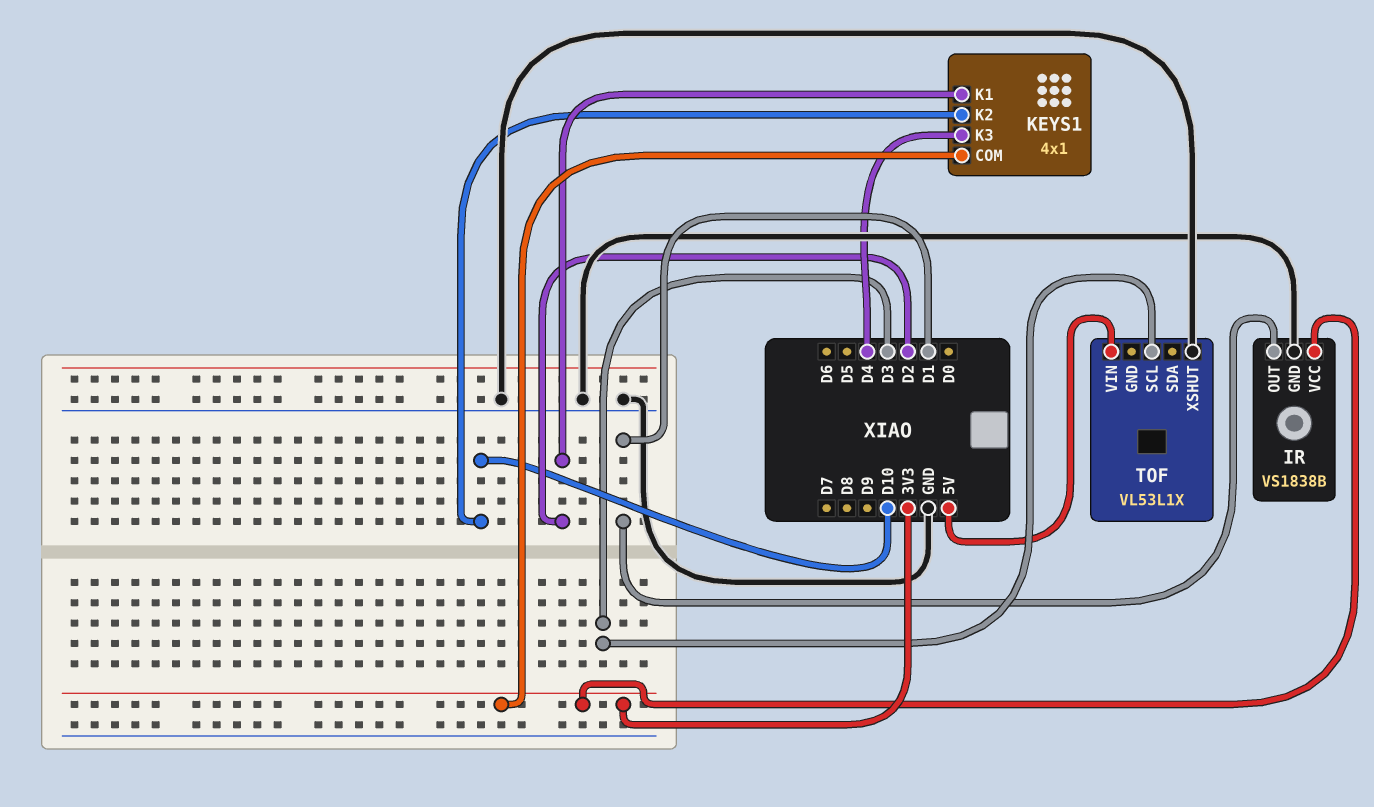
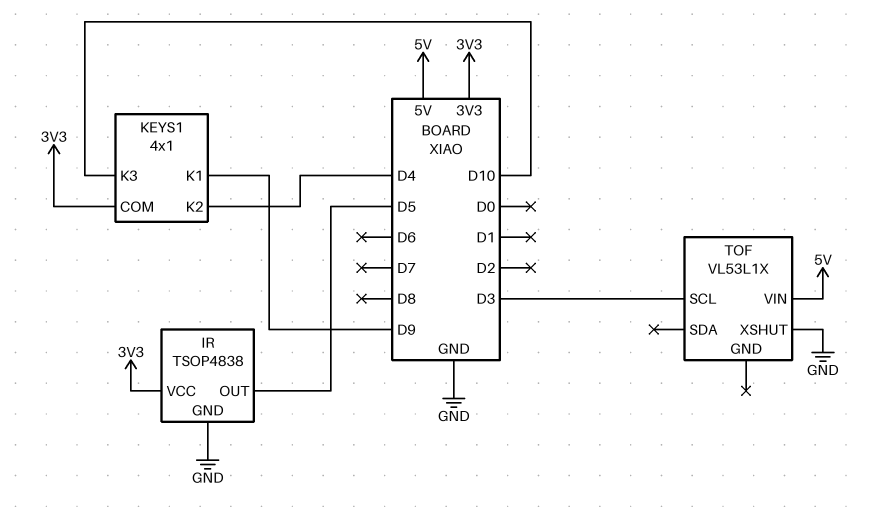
IR: VS1838B -> TSOP4838
IR pin OUT: D1 -> D5
KEYS1 pin K1: D2 -> D9
KEYS1 pin K2: D10 -> D4
KEYS1 pin K3: D4 -> D10

